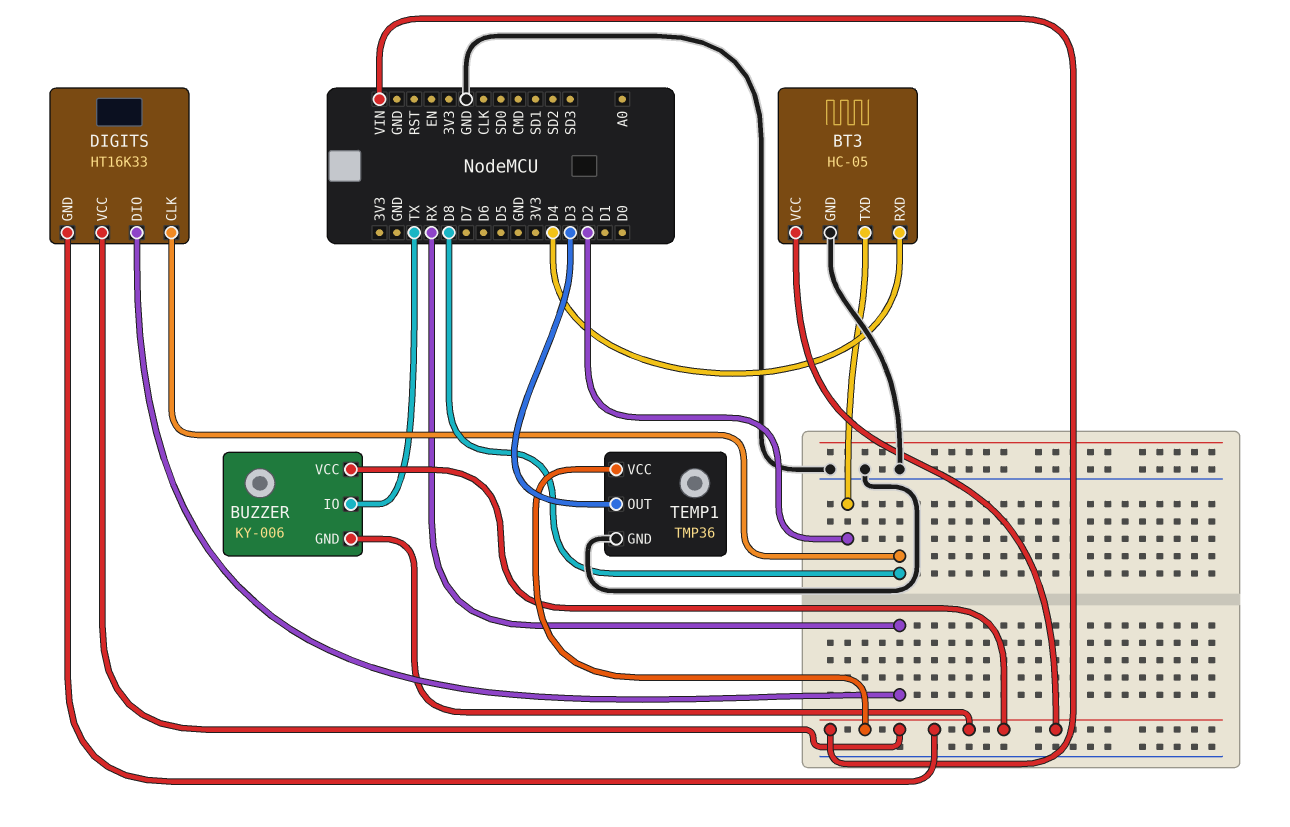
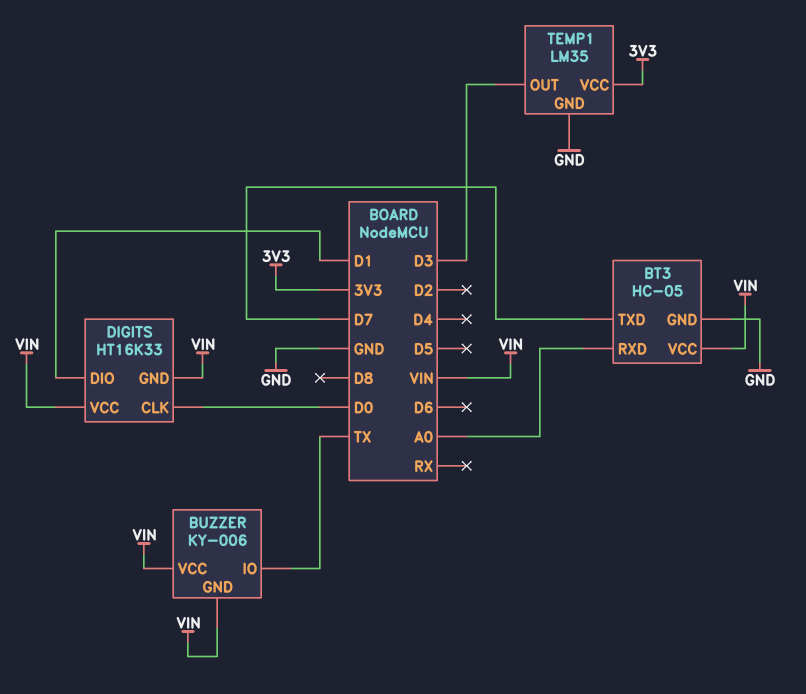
BT3 pin RXD: D4 -> A0
BT3 pin TXD: D2 -> D7
DIGITS pin CLK: D8 -> D0
DIGITS pin DIO: RX -> D1
TEMP1: TMP36 -> LM35
TEMP1 pin VCC: VIN -> 3V3

